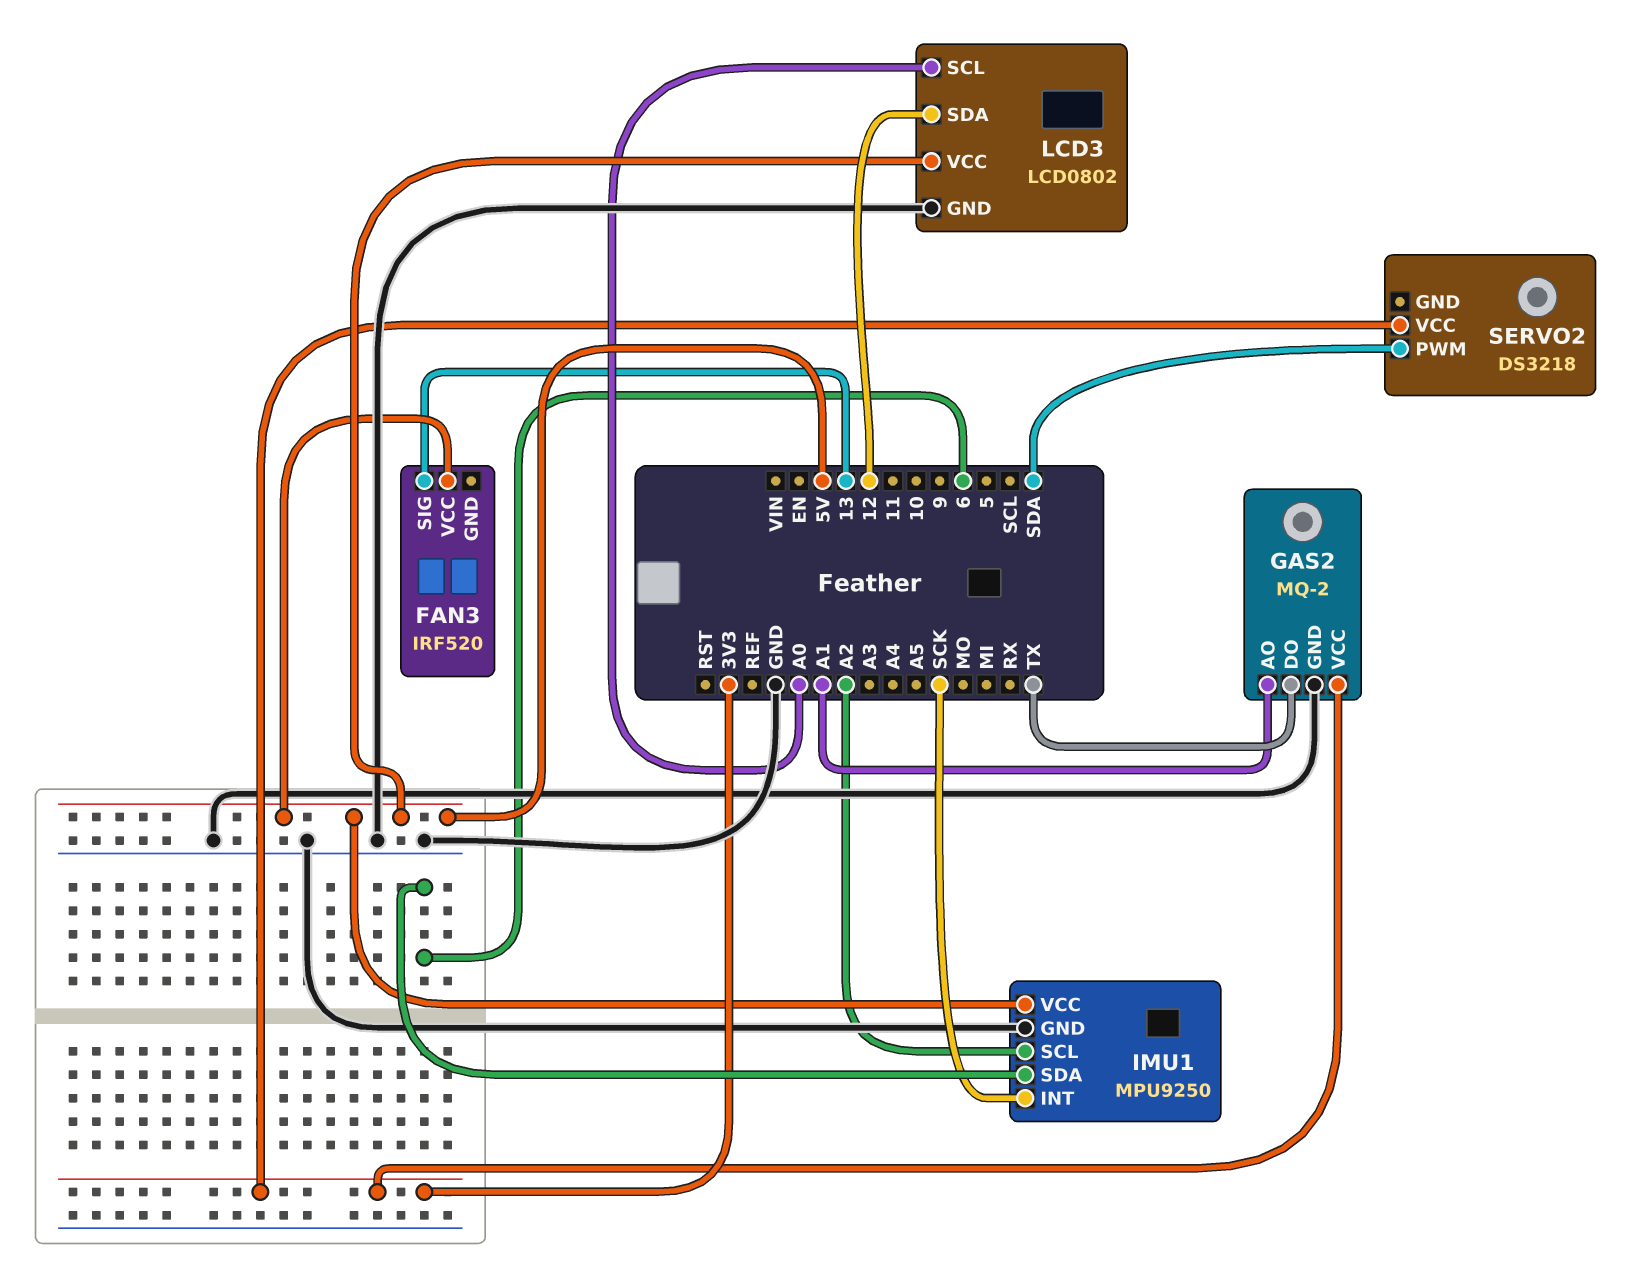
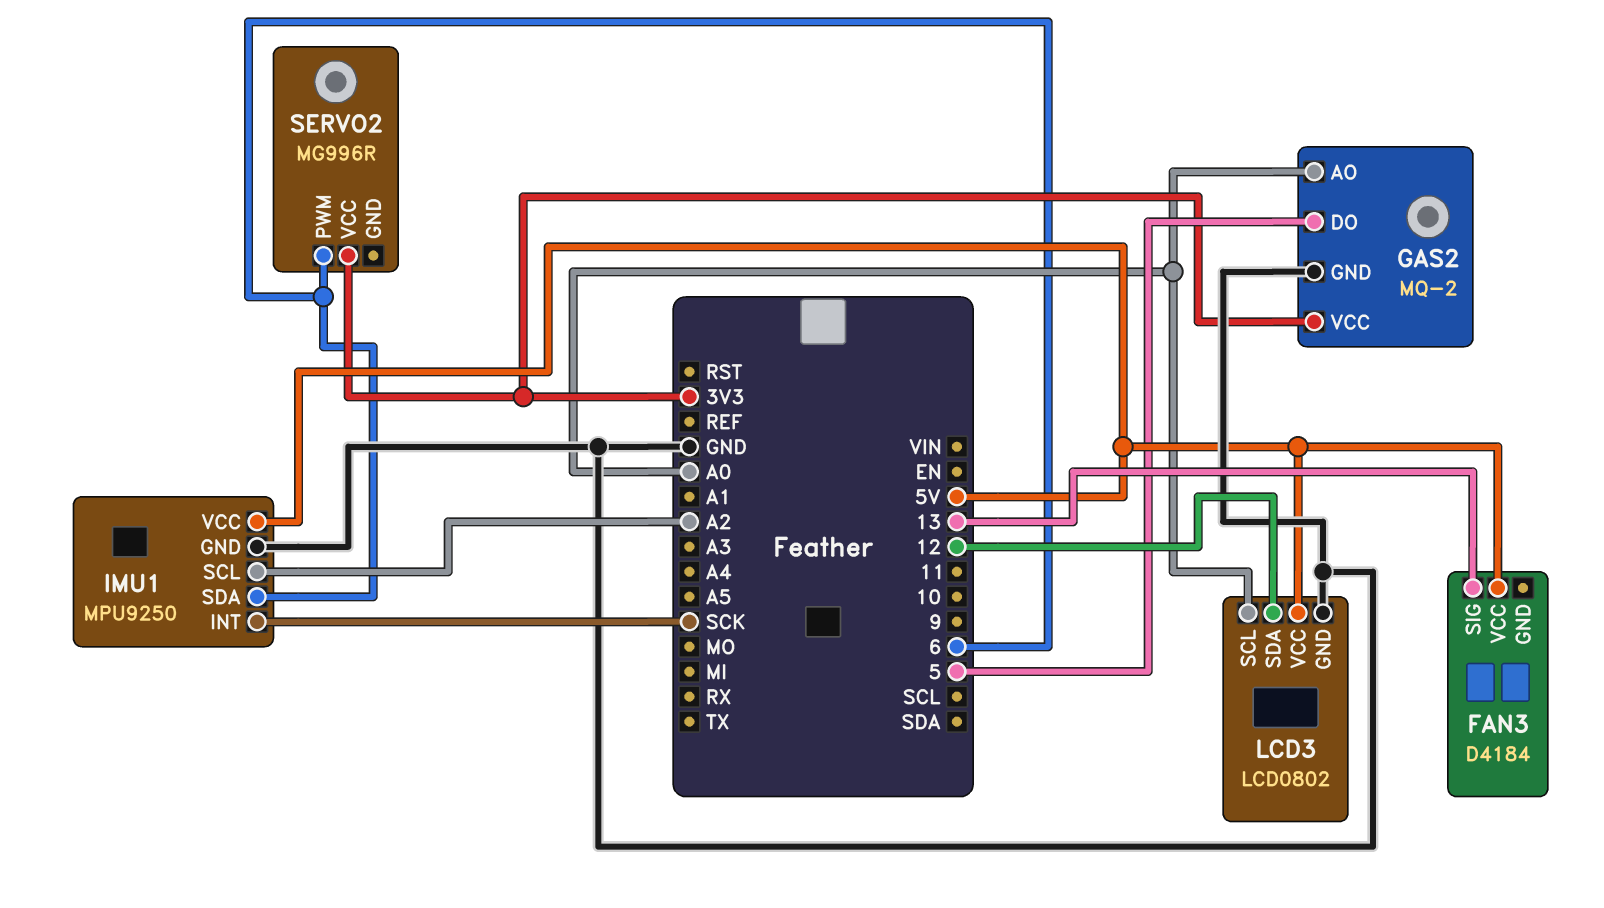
FAN3: IRF520 -> D4184
GAS2 pin AO: A1 -> A0
GAS2 pin DO: TX -> 5
SERVO2: DS3218 -> MG996R
SERVO2 pin PWM: SDA -> 6

